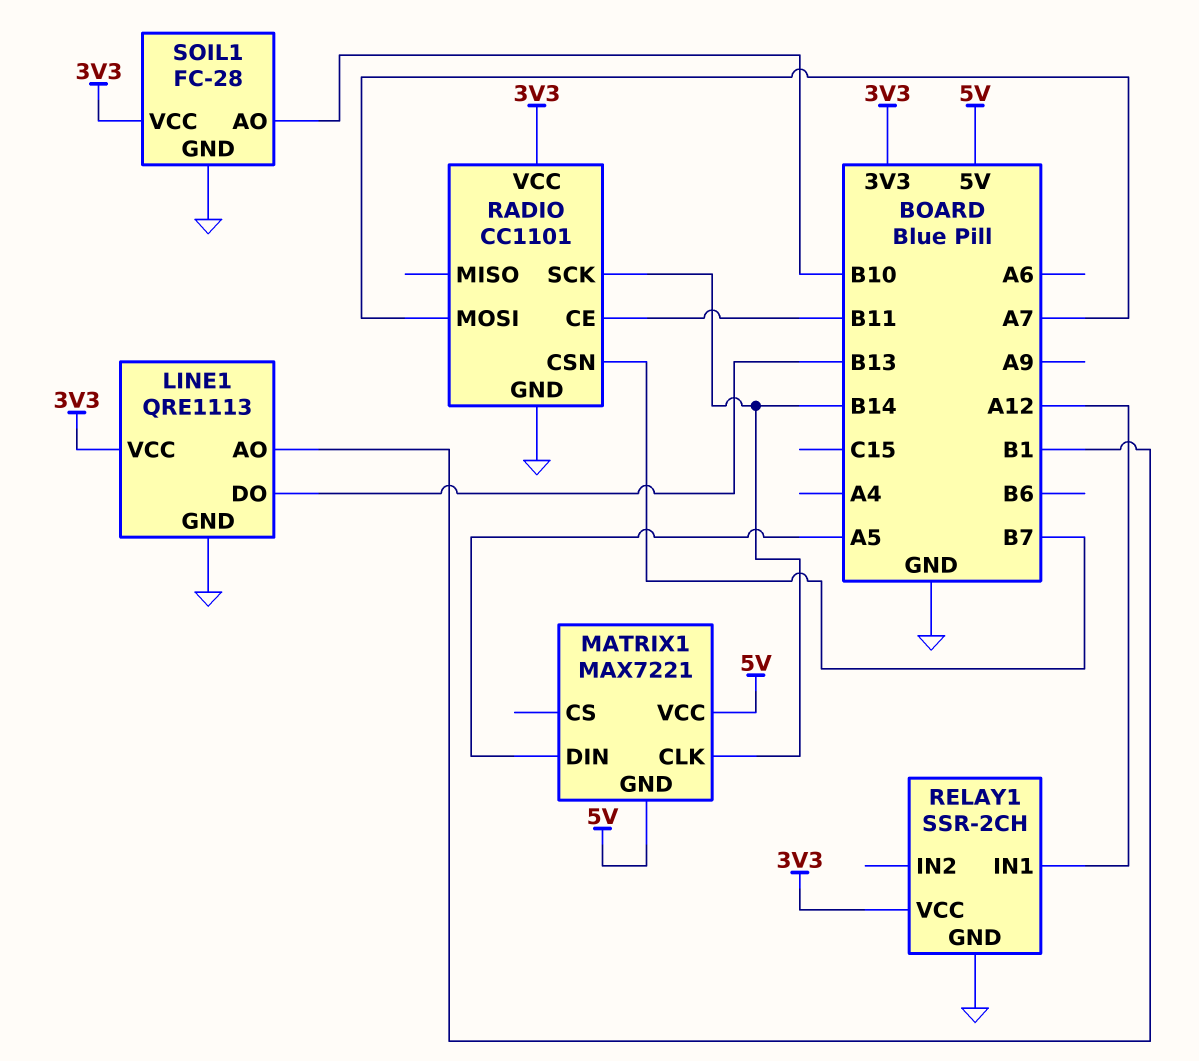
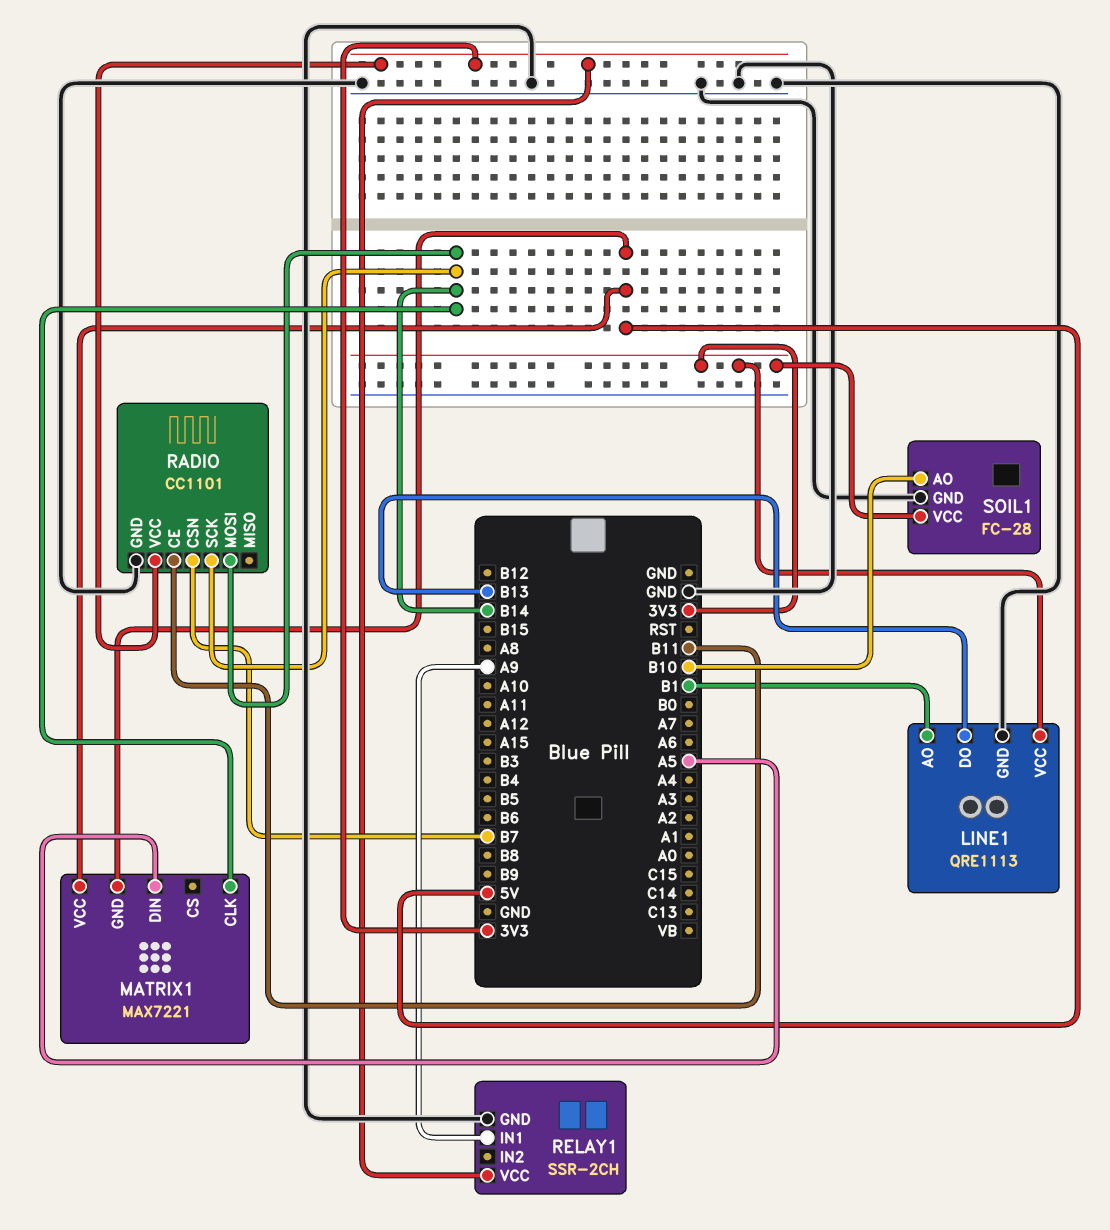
RADIO pin MOSI: A7 -> B14
RELAY1 pin IN1: A12 -> A9

